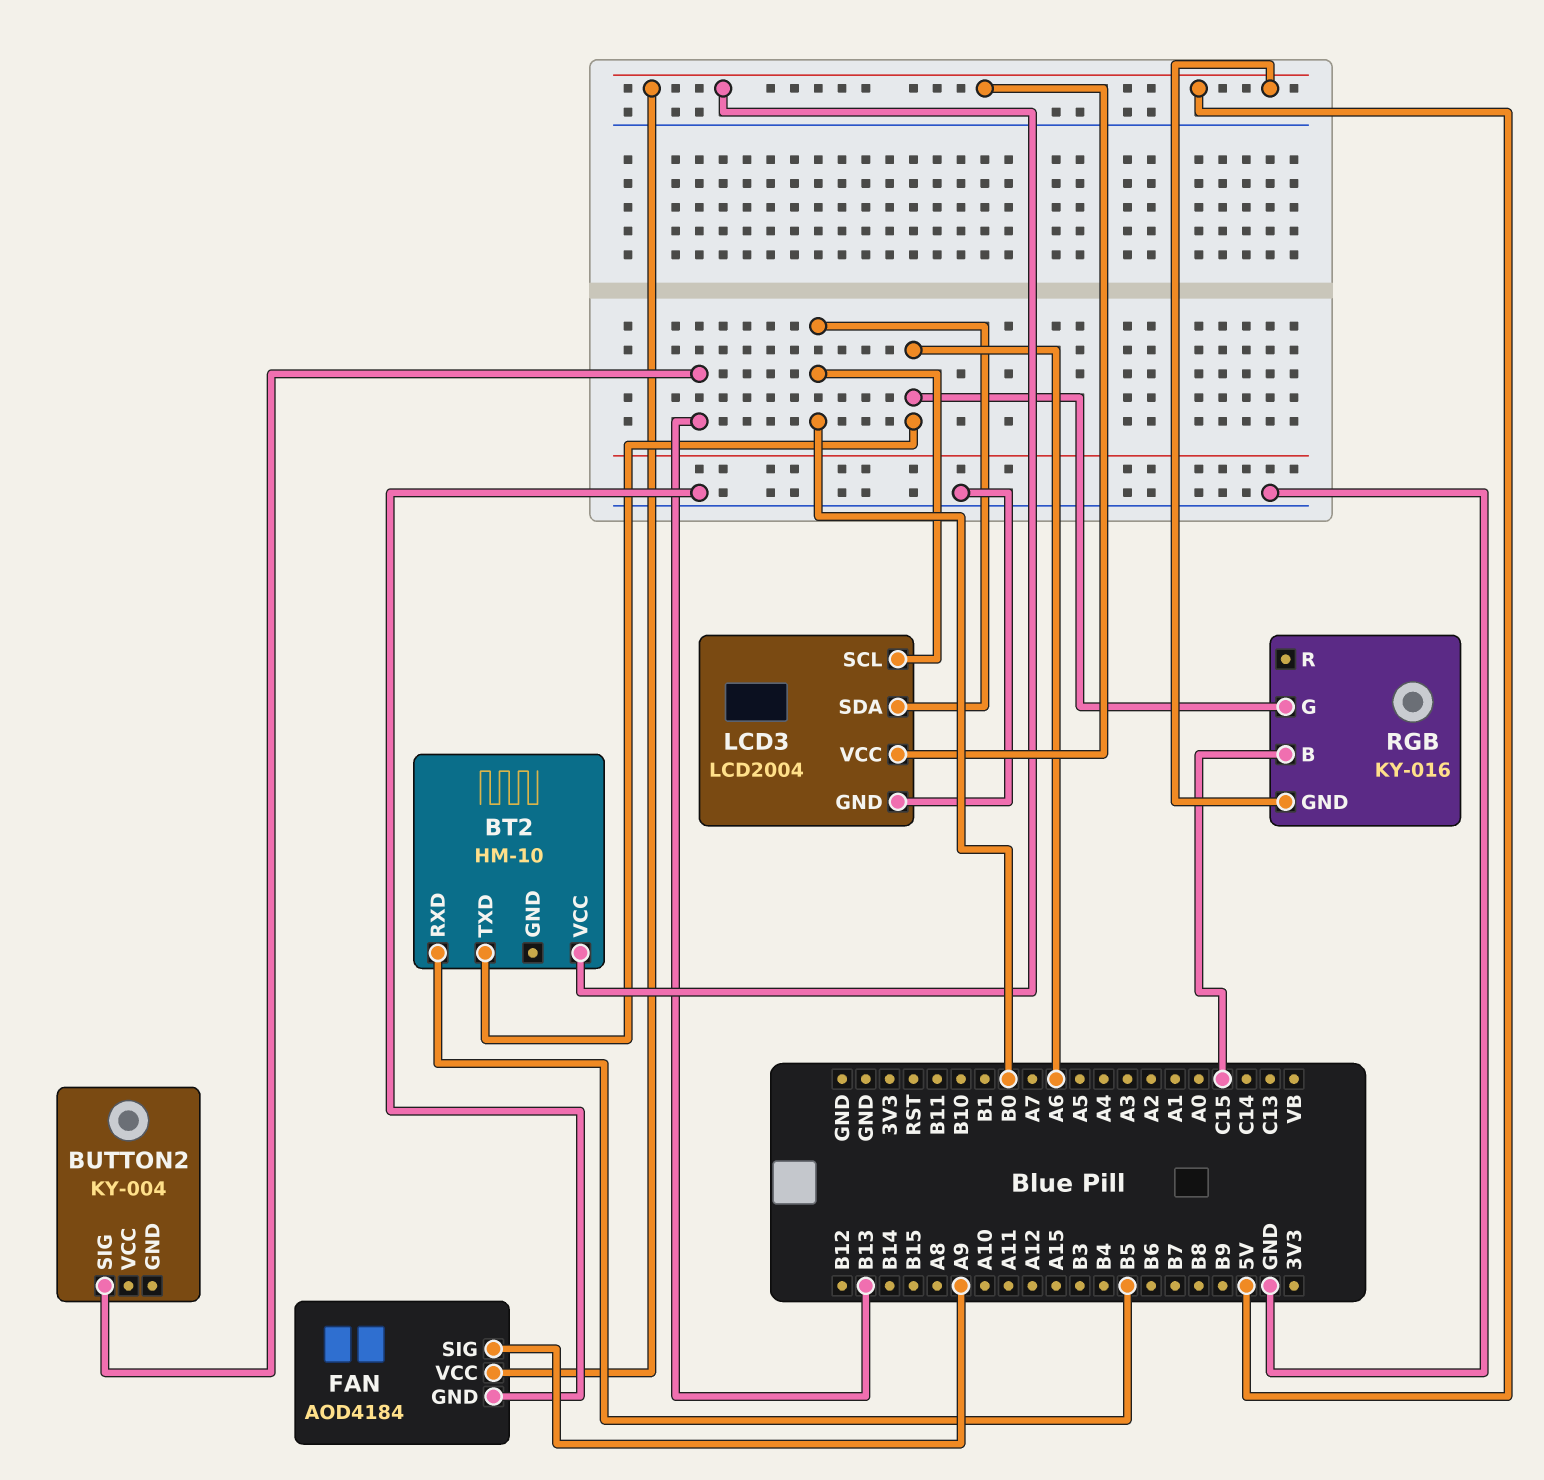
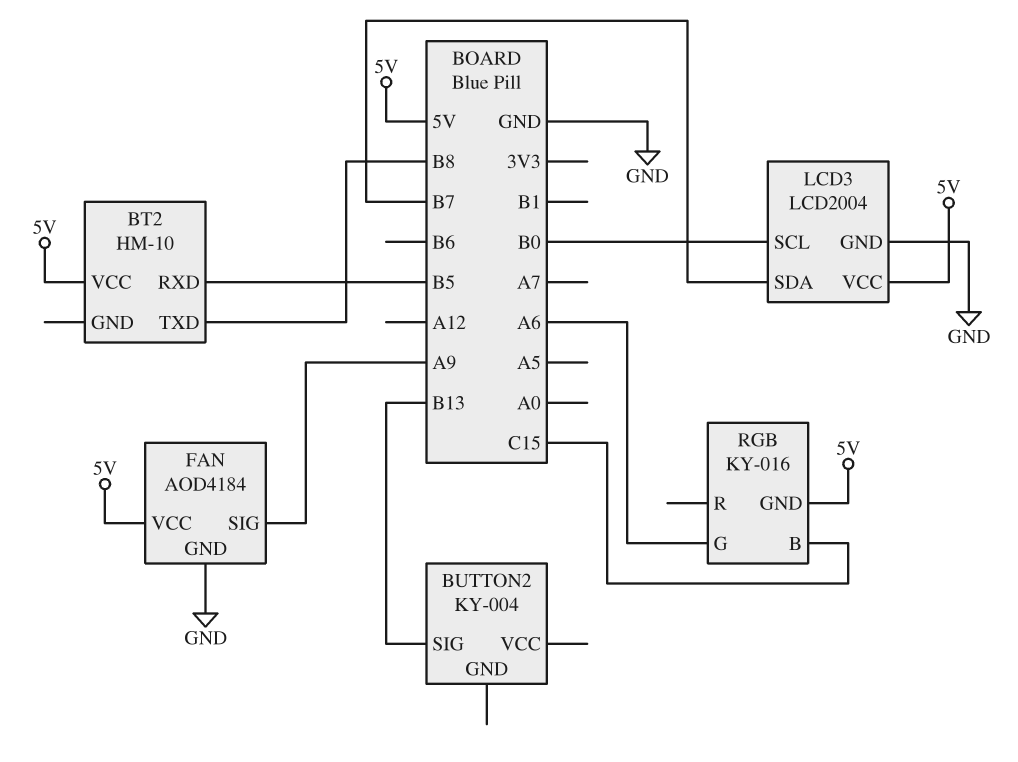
BT2 pin TXD: A6 -> B8
LCD3 pin SDA: B0 -> B7

